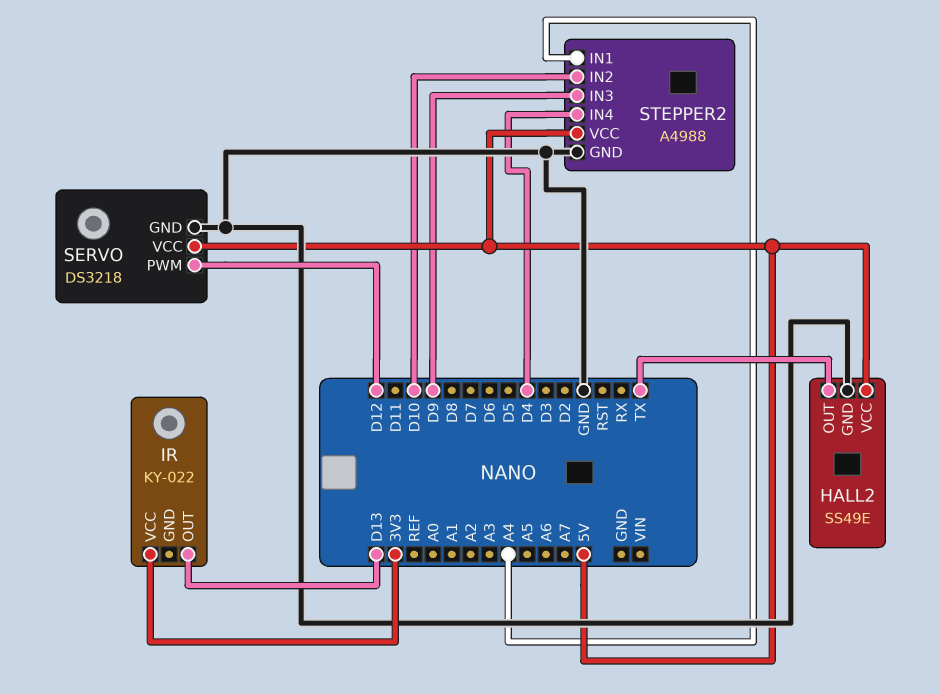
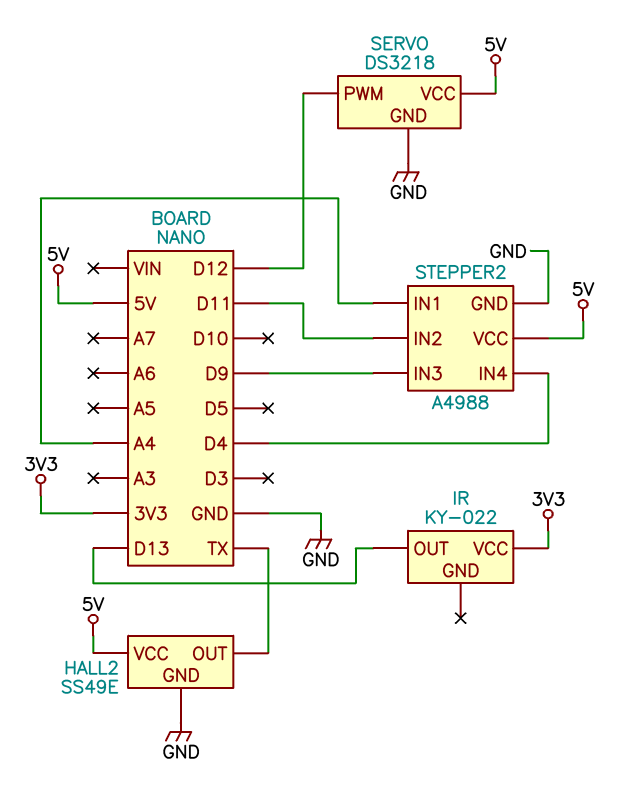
STEPPER2 pin IN2: D10 -> D11

